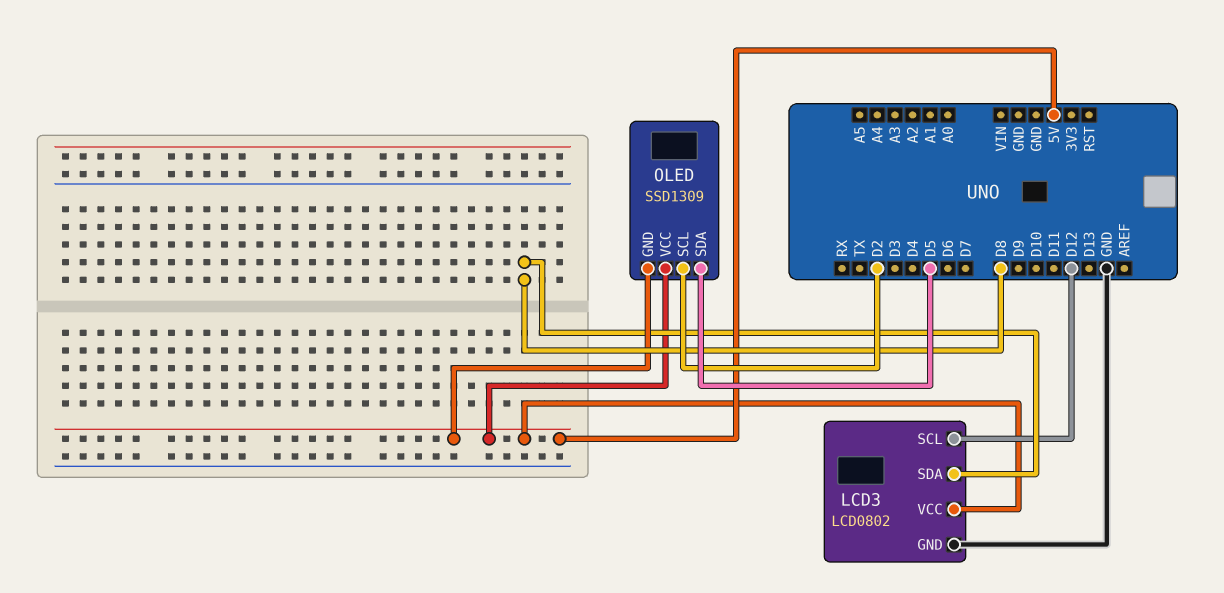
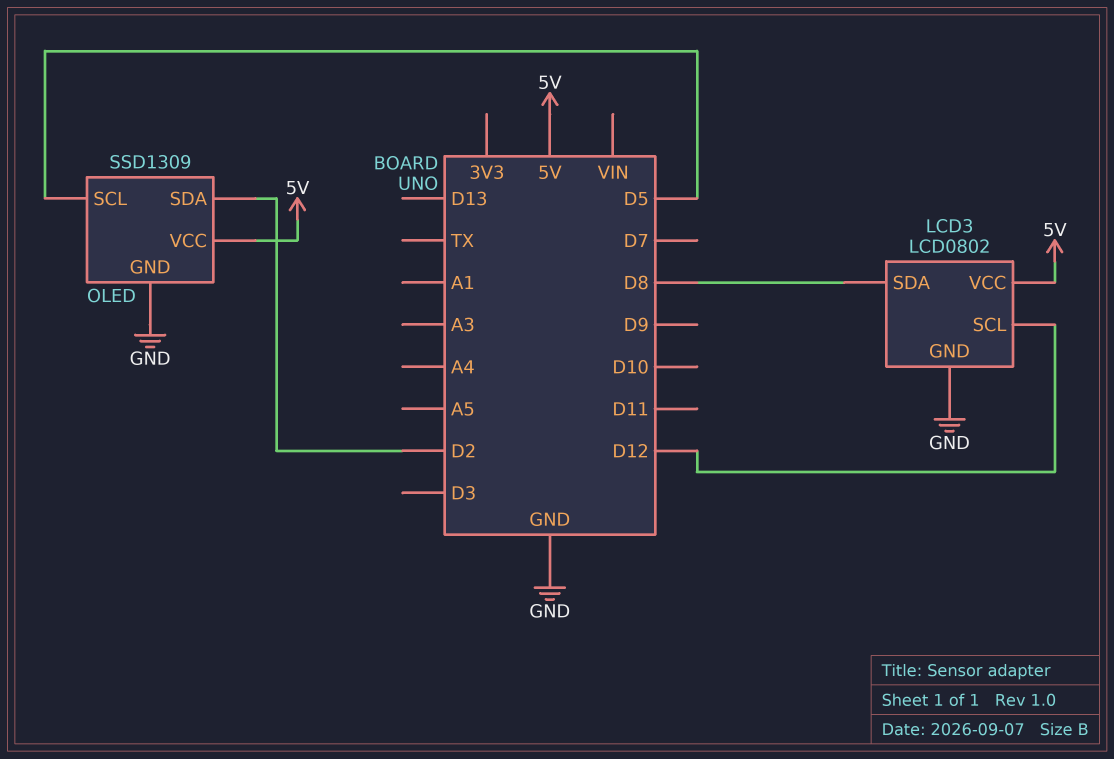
OLED pin GND: 5V -> GND
OLED pin SCL: D2 -> D5
OLED pin SDA: D5 -> D2

